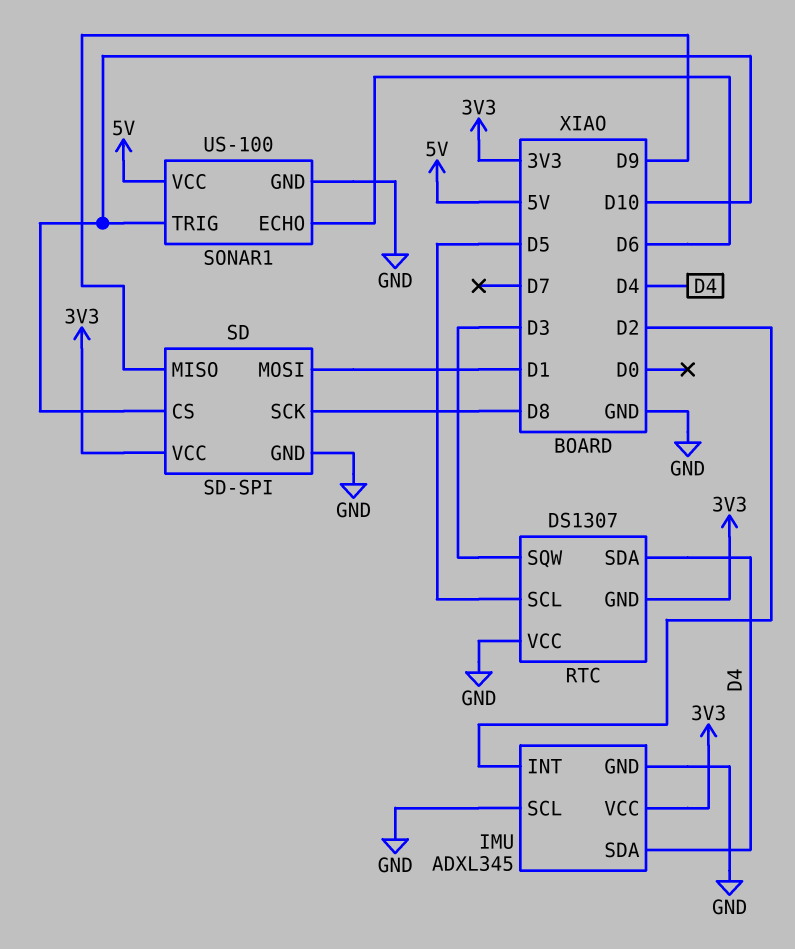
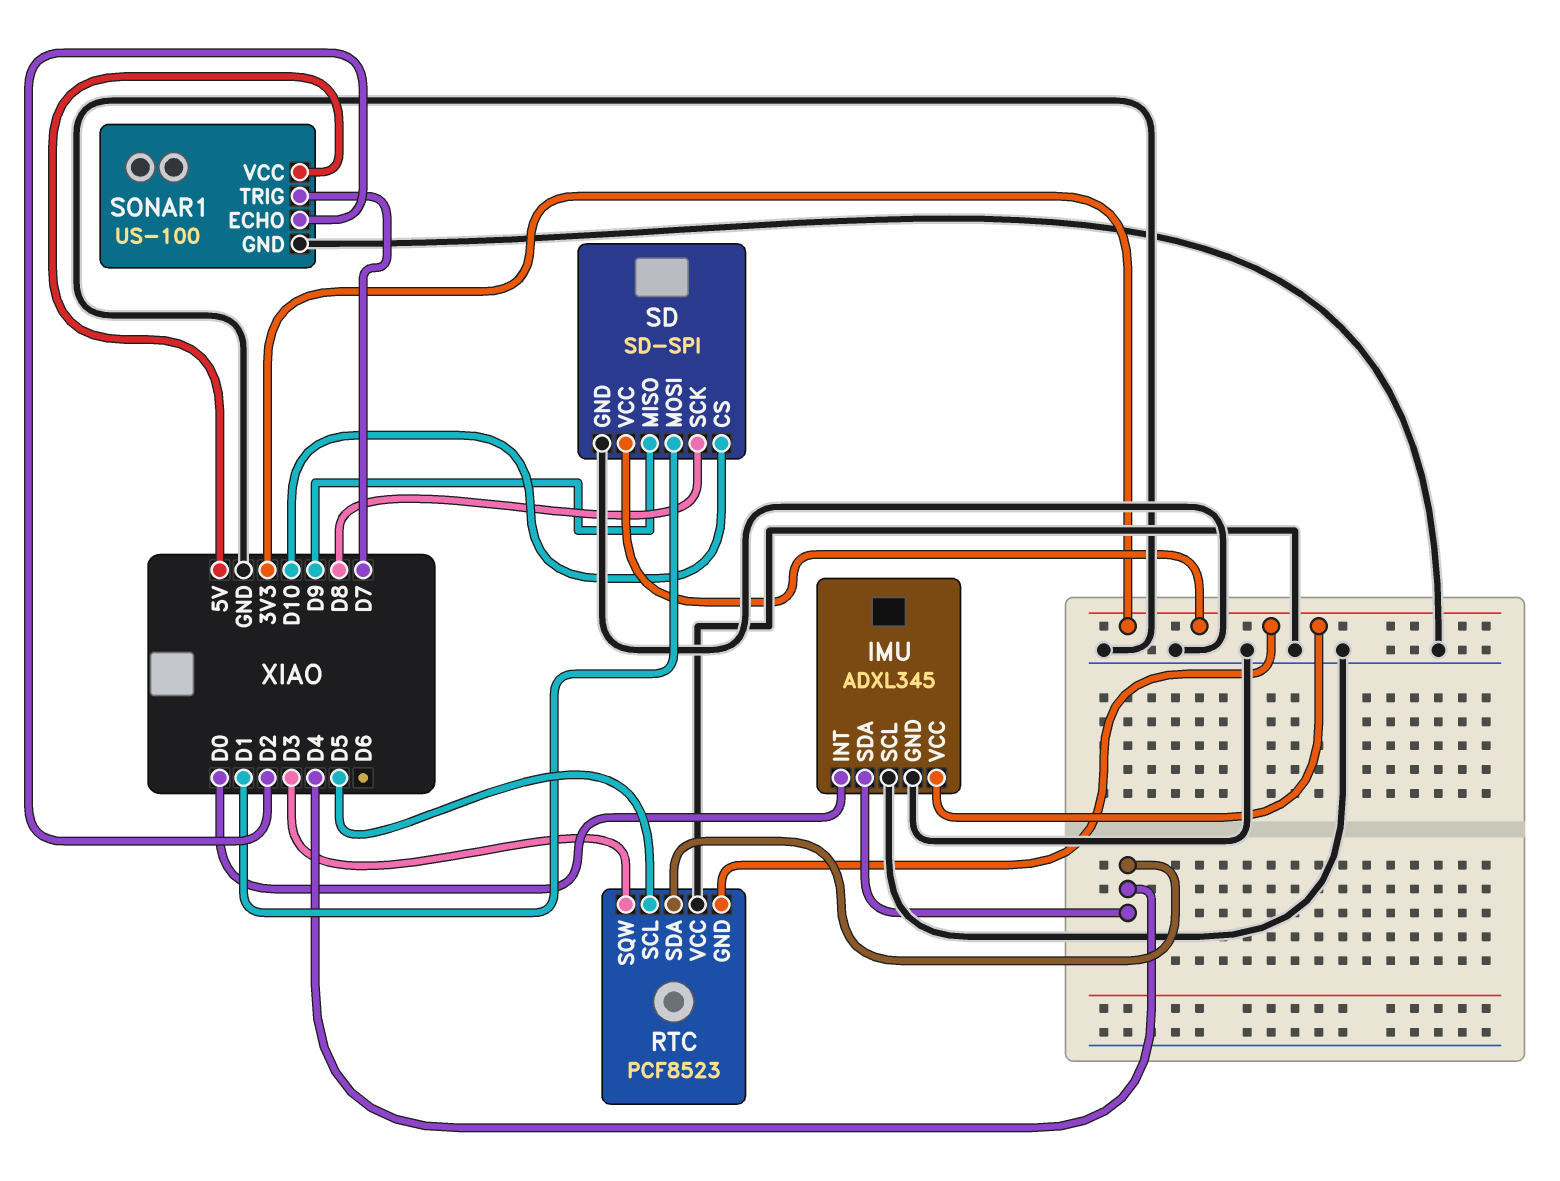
IMU pin INT: D2 -> D0
RTC: DS1307 -> PCF8523
SONAR1 pin ECHO: D6 -> D2
SONAR1 pin TRIG: D10 -> D7

